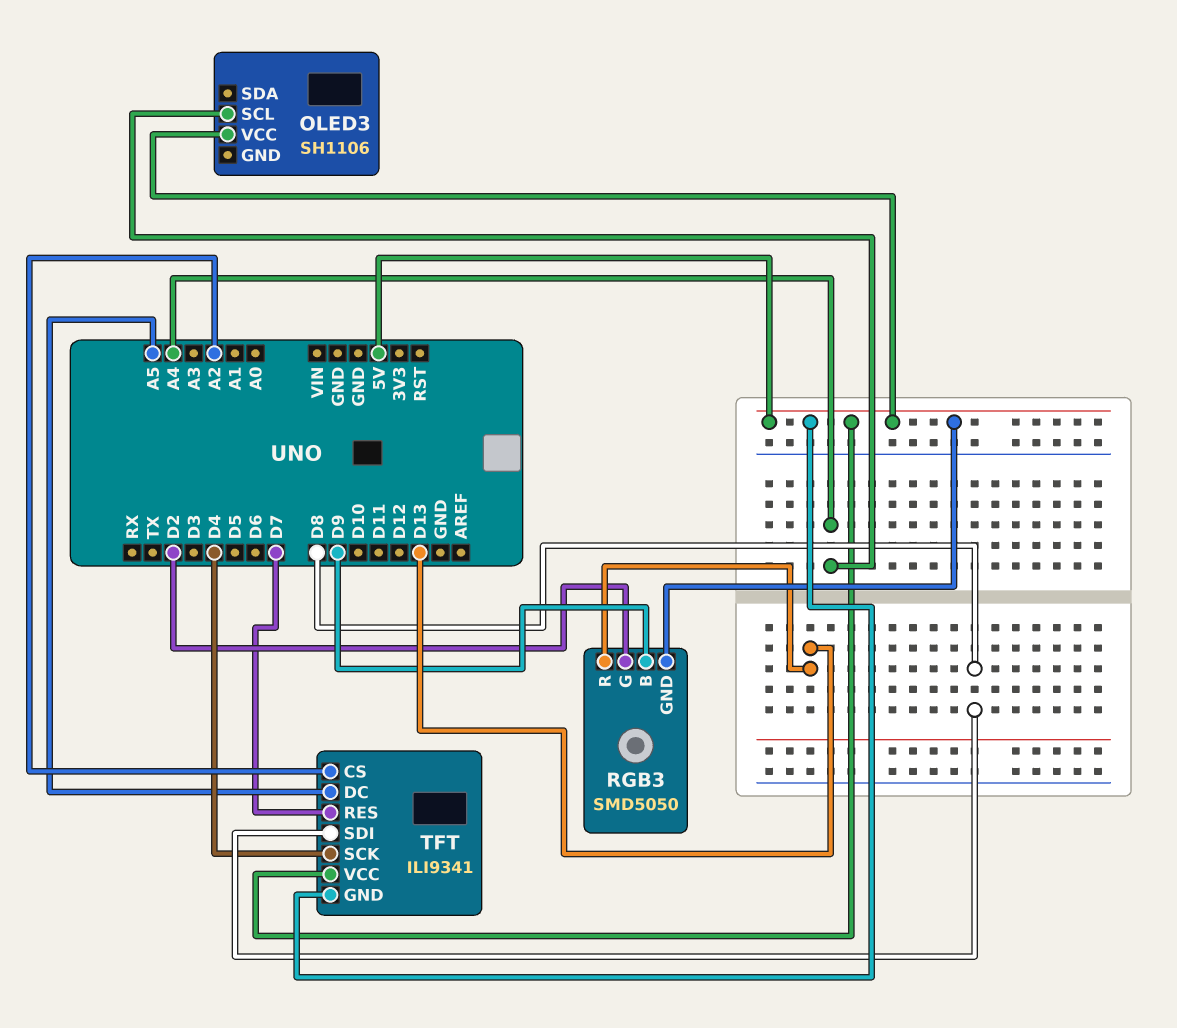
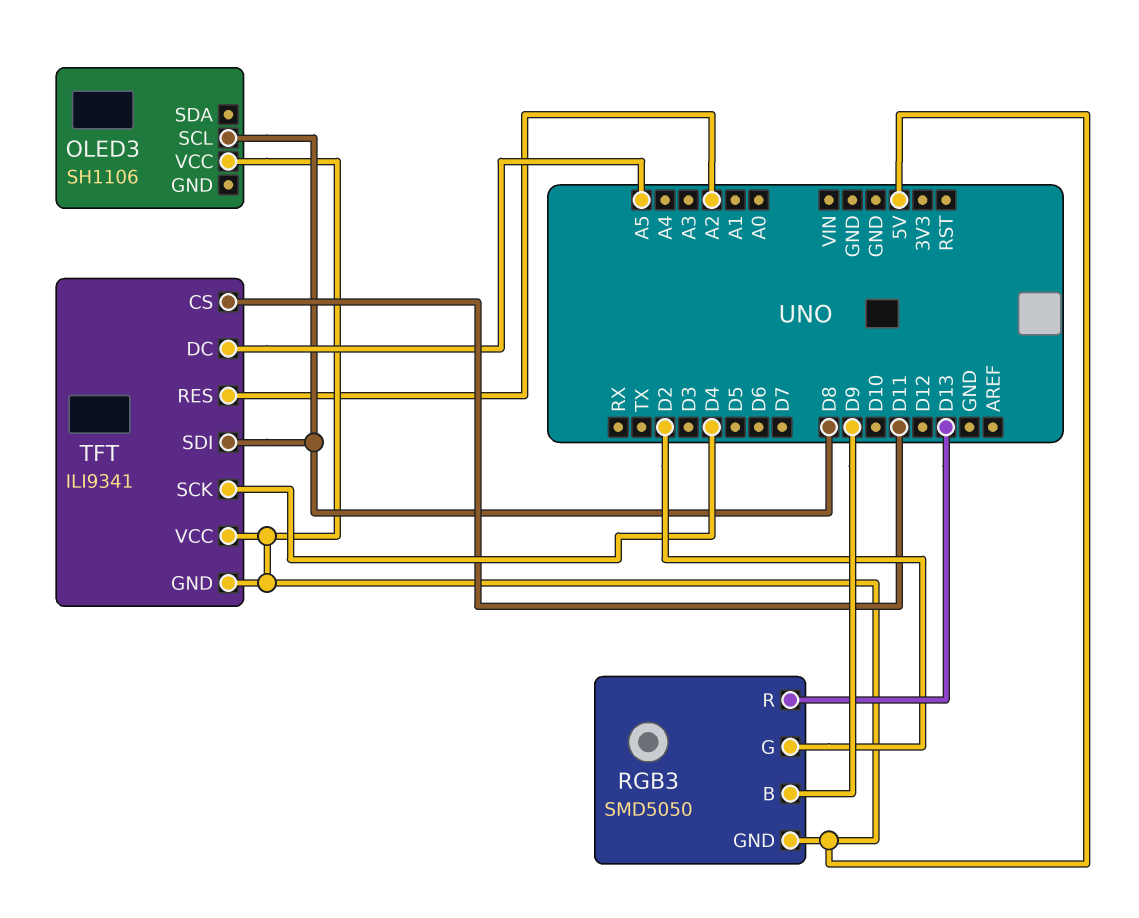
OLED3 pin SCL: A4 -> D8
TFT pin CS: A2 -> D11
TFT pin RES: D7 -> A2

